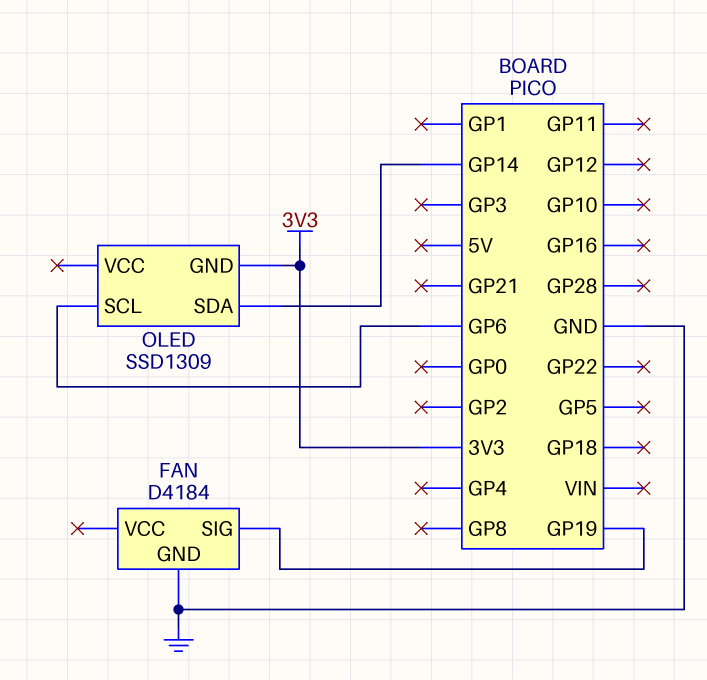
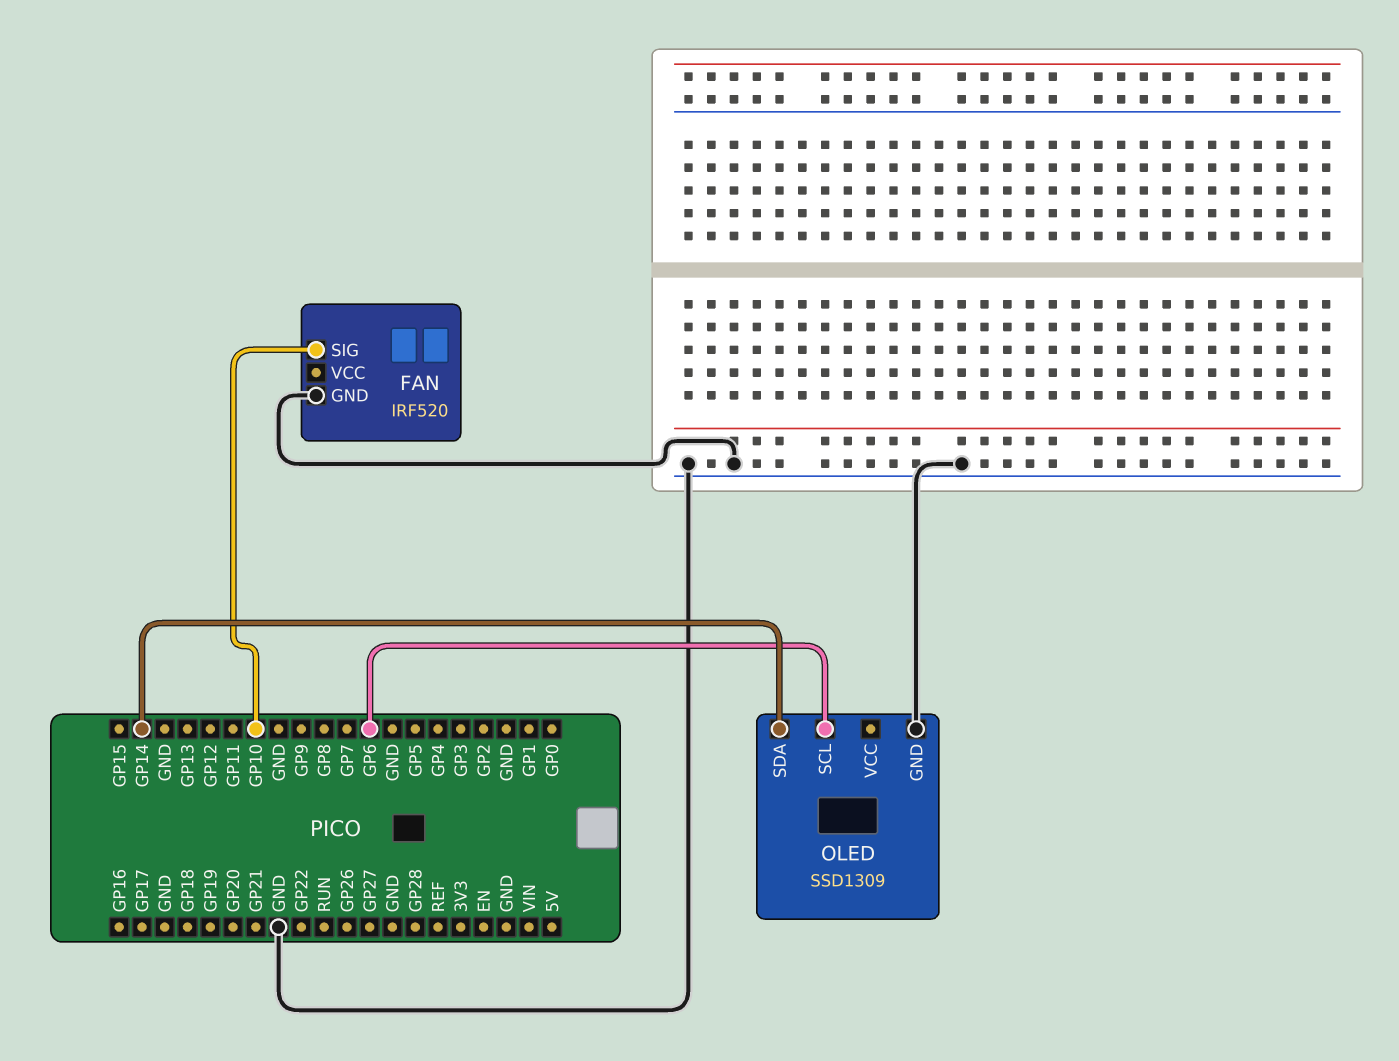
FAN: D4184 -> IRF520
FAN pin SIG: GP19 -> GP10
OLED pin GND: 3V3 -> GND

